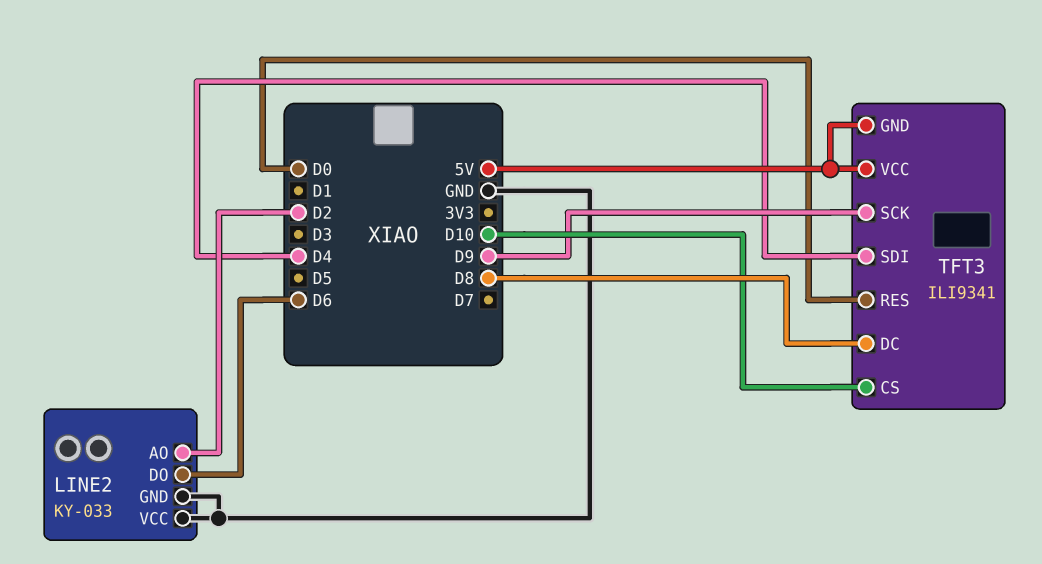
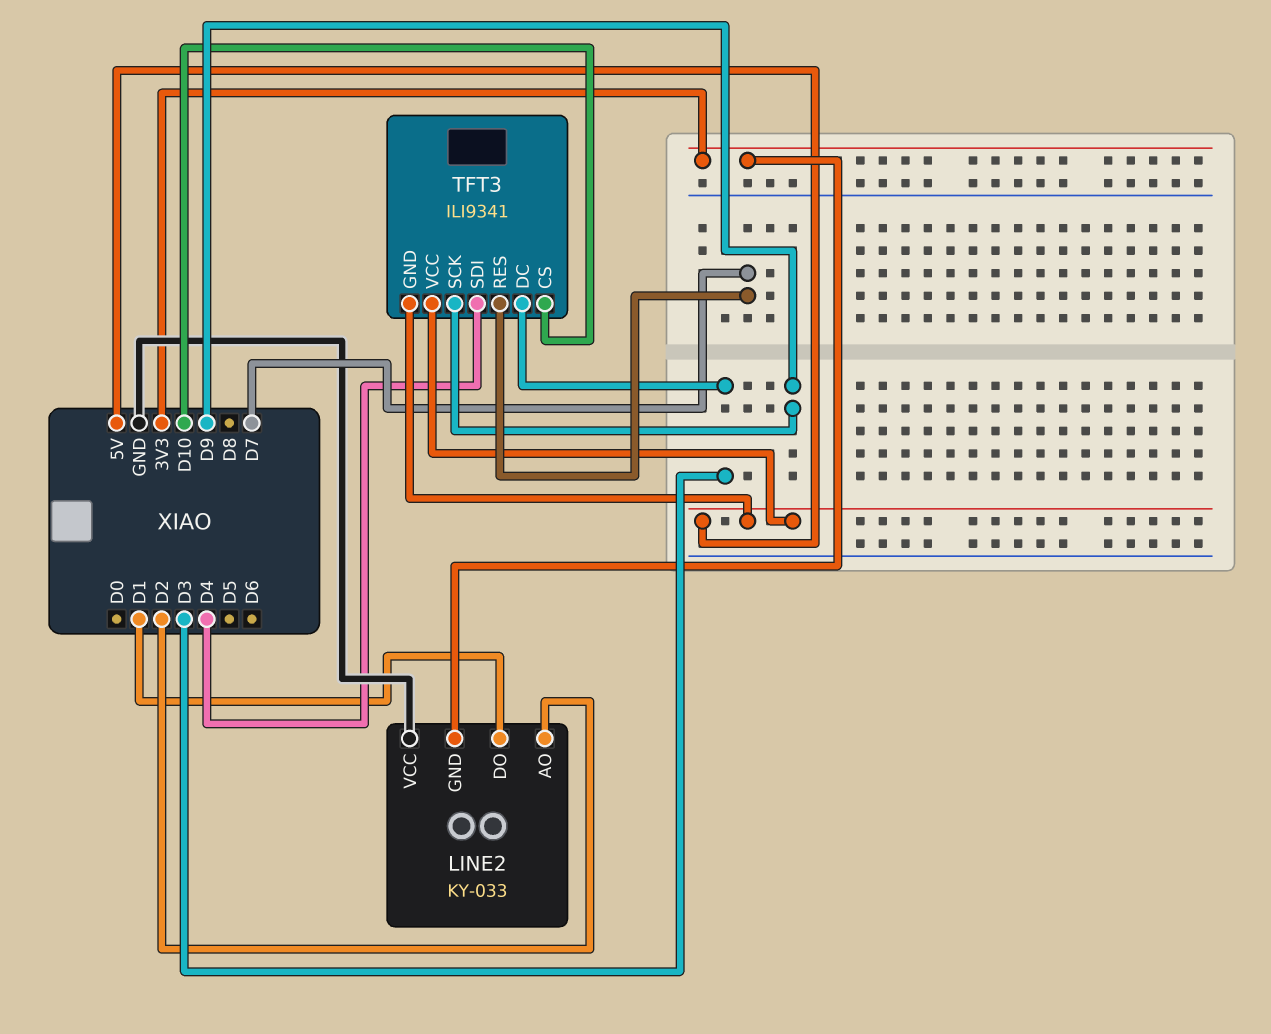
LINE2 pin DO: D6 -> D1
LINE2 pin GND: GND -> 3V3
TFT3 pin DC: D8 -> D3
TFT3 pin RES: D0 -> D7

